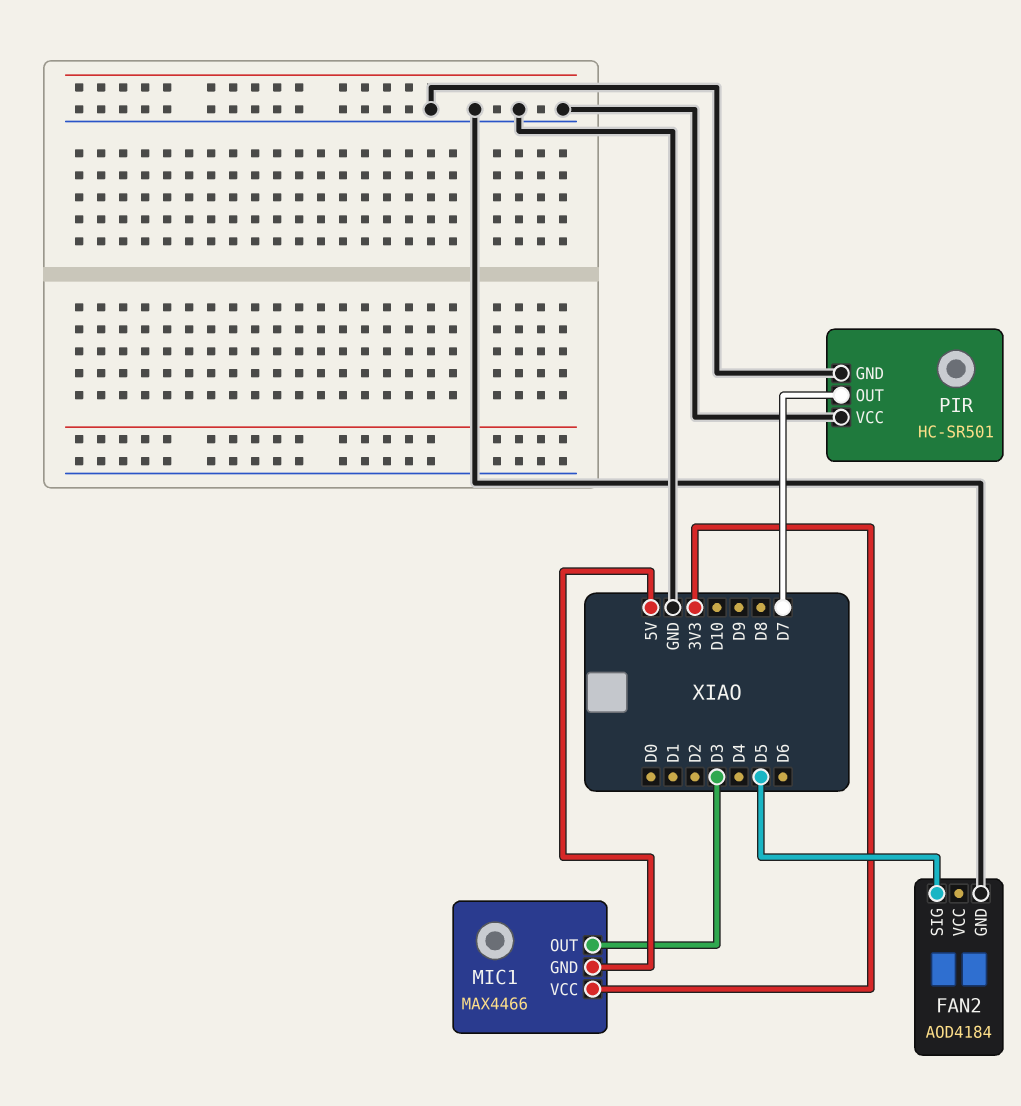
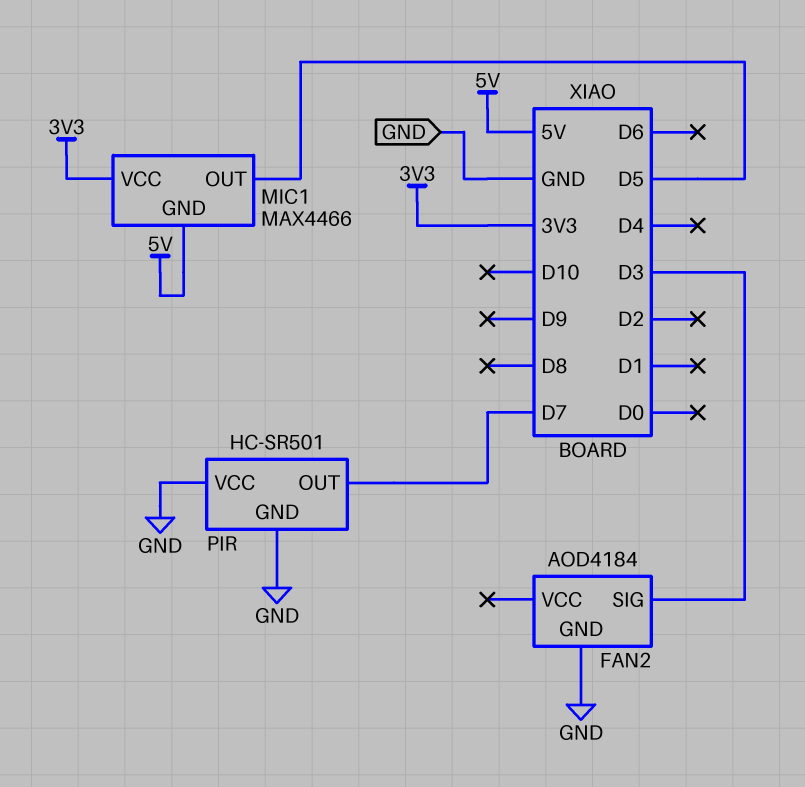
FAN2 pin SIG: D5 -> D3
MIC1 pin OUT: D3 -> D5

